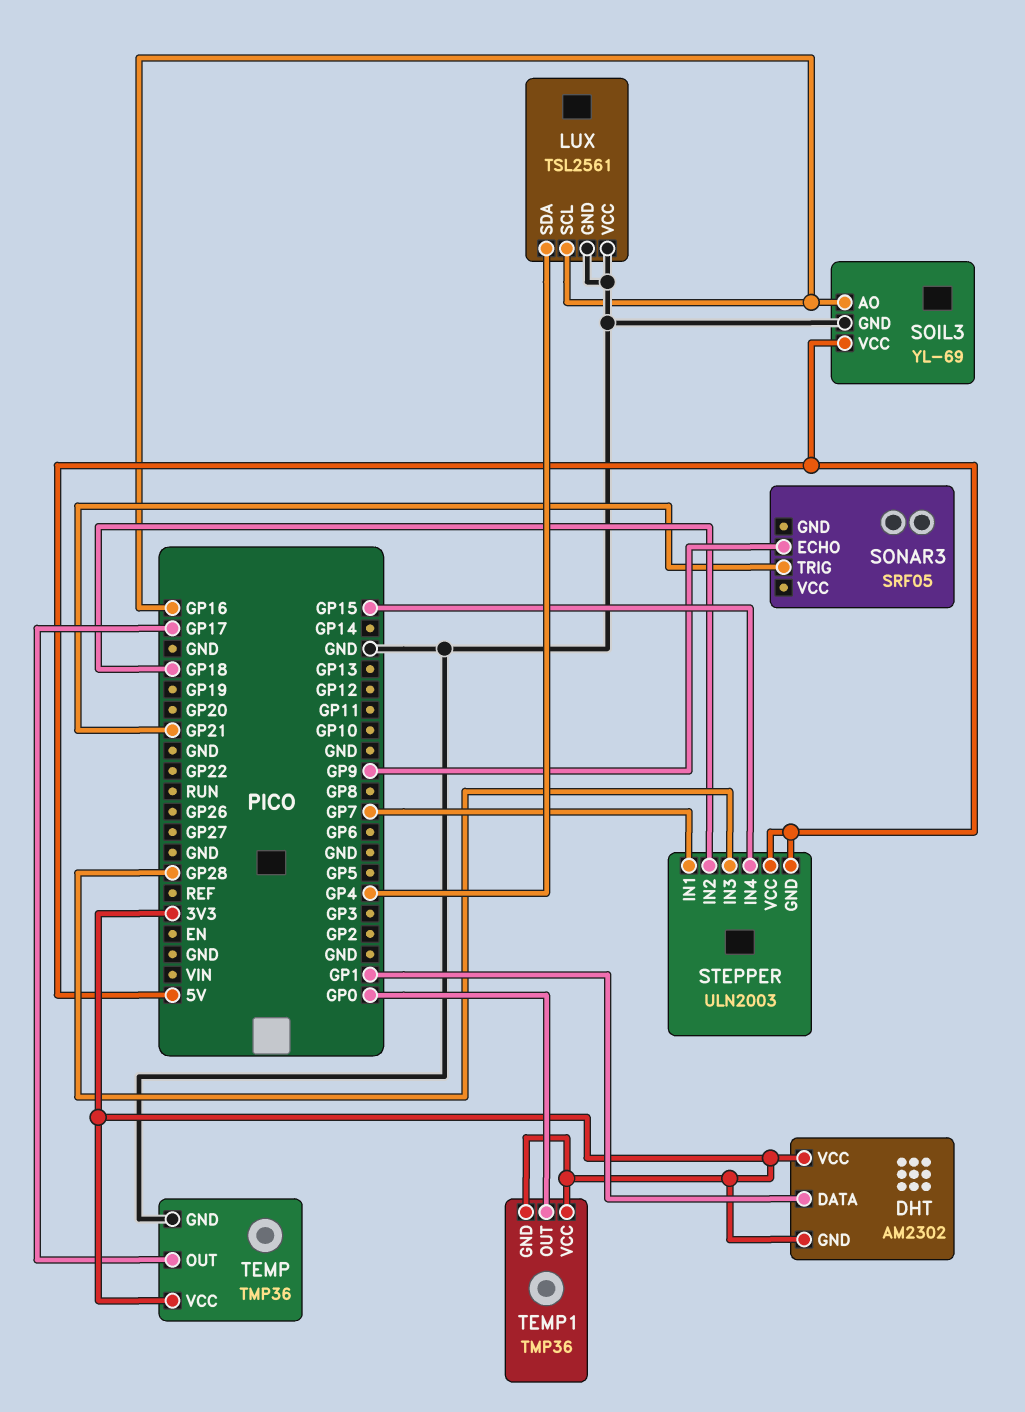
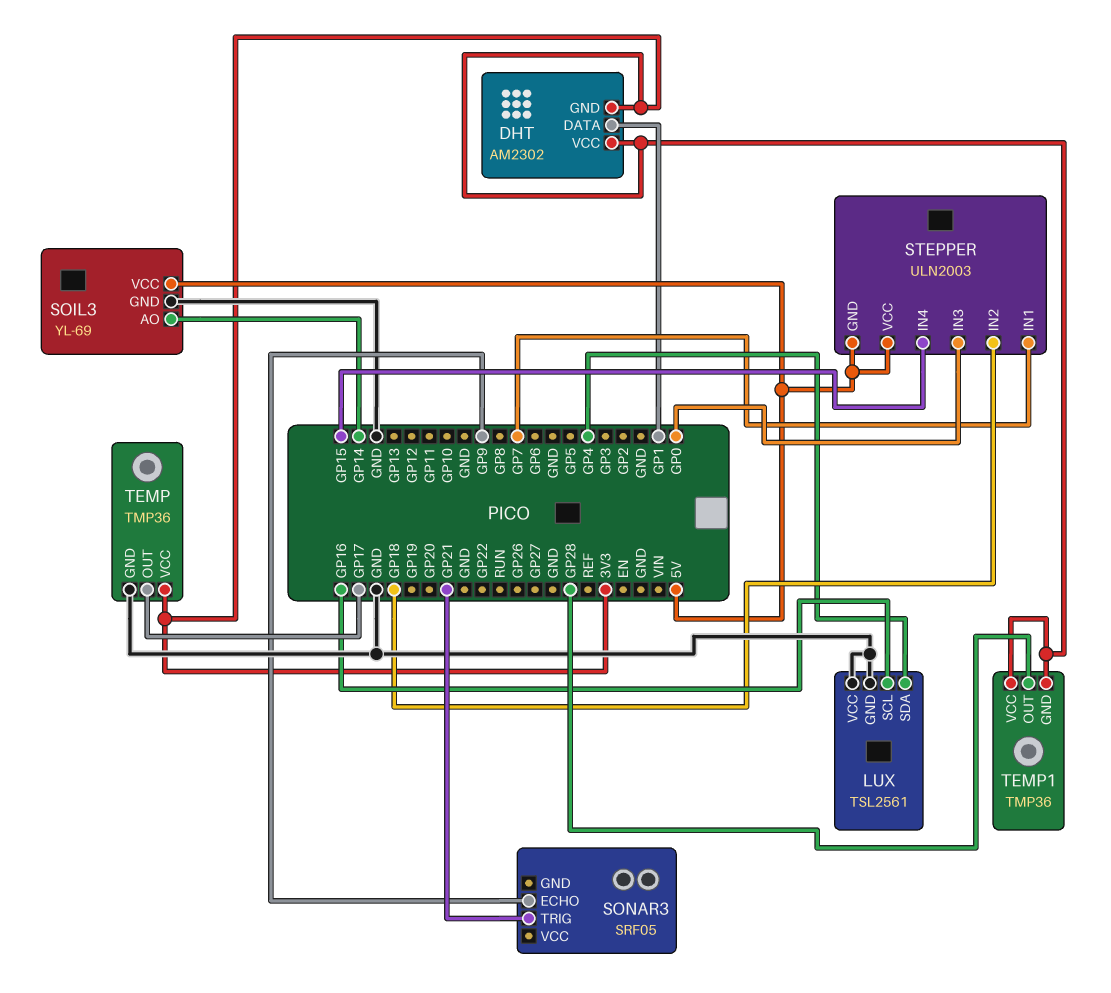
SOIL3 pin AO: GP16 -> GP14
STEPPER pin IN3: GP28 -> GP0
TEMP1 pin OUT: GP0 -> GP28

